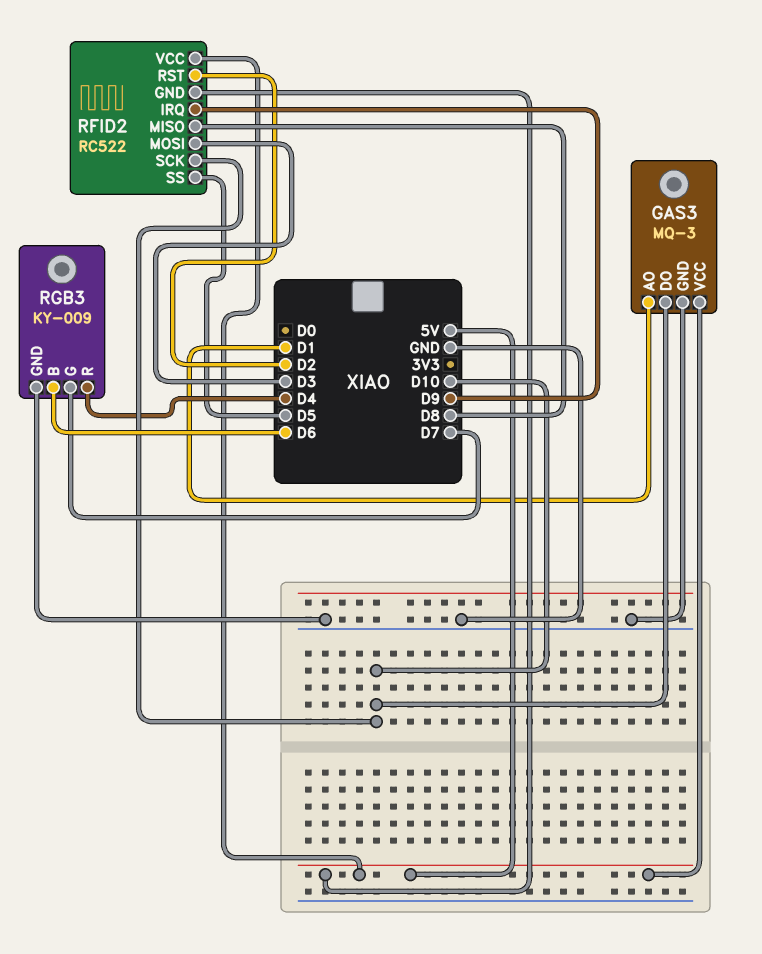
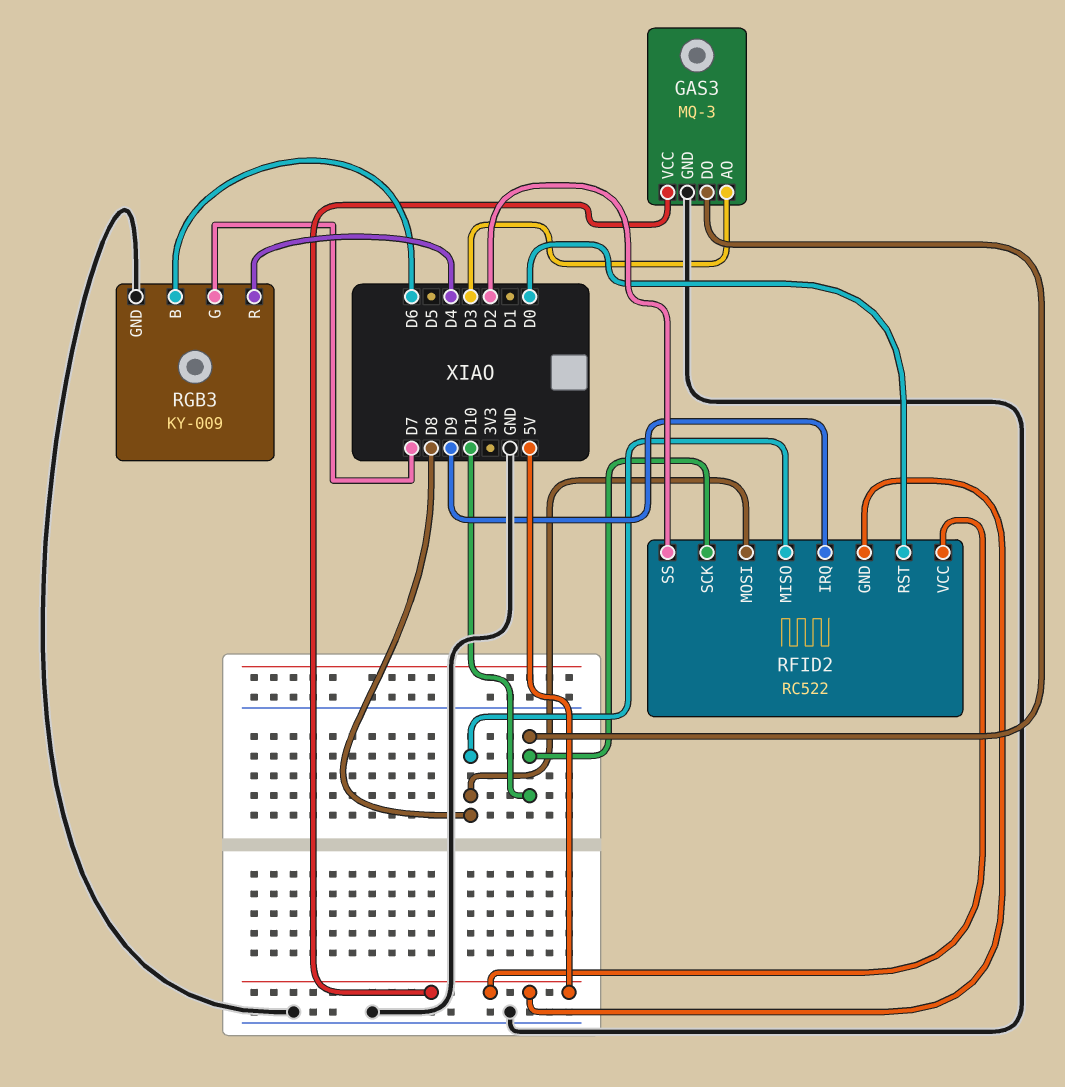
GAS3 pin AO: D1 -> D3
RFID2 pin MOSI: D3 -> D8
RFID2 pin RST: D2 -> D0
RFID2 pin SS: D5 -> D2

